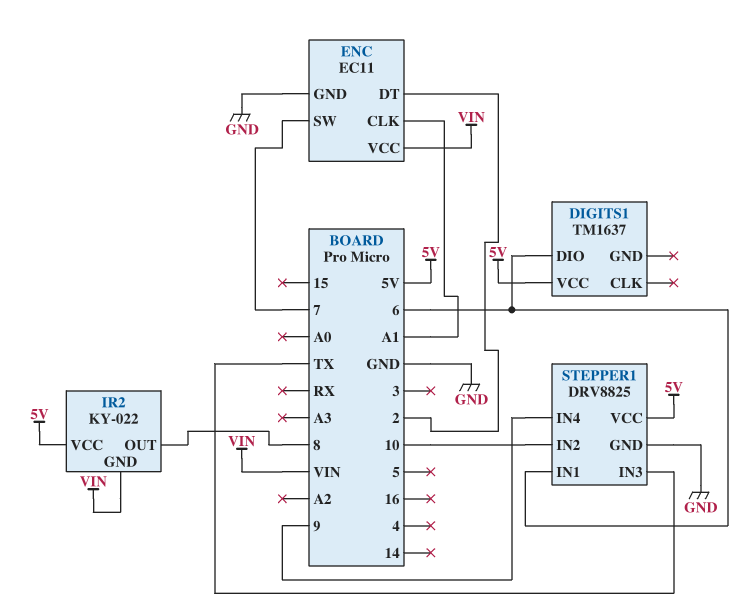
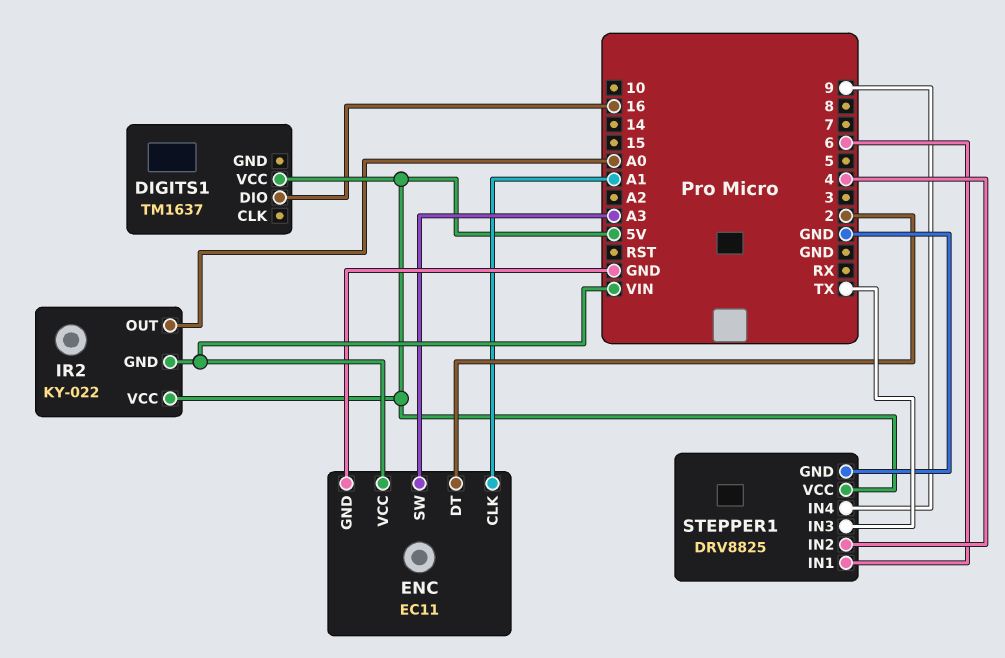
DIGITS1 pin DIO: 6 -> 16
ENC pin SW: 7 -> A3
IR2 pin OUT: 8 -> A0
STEPPER1 pin IN2: 10 -> 4

